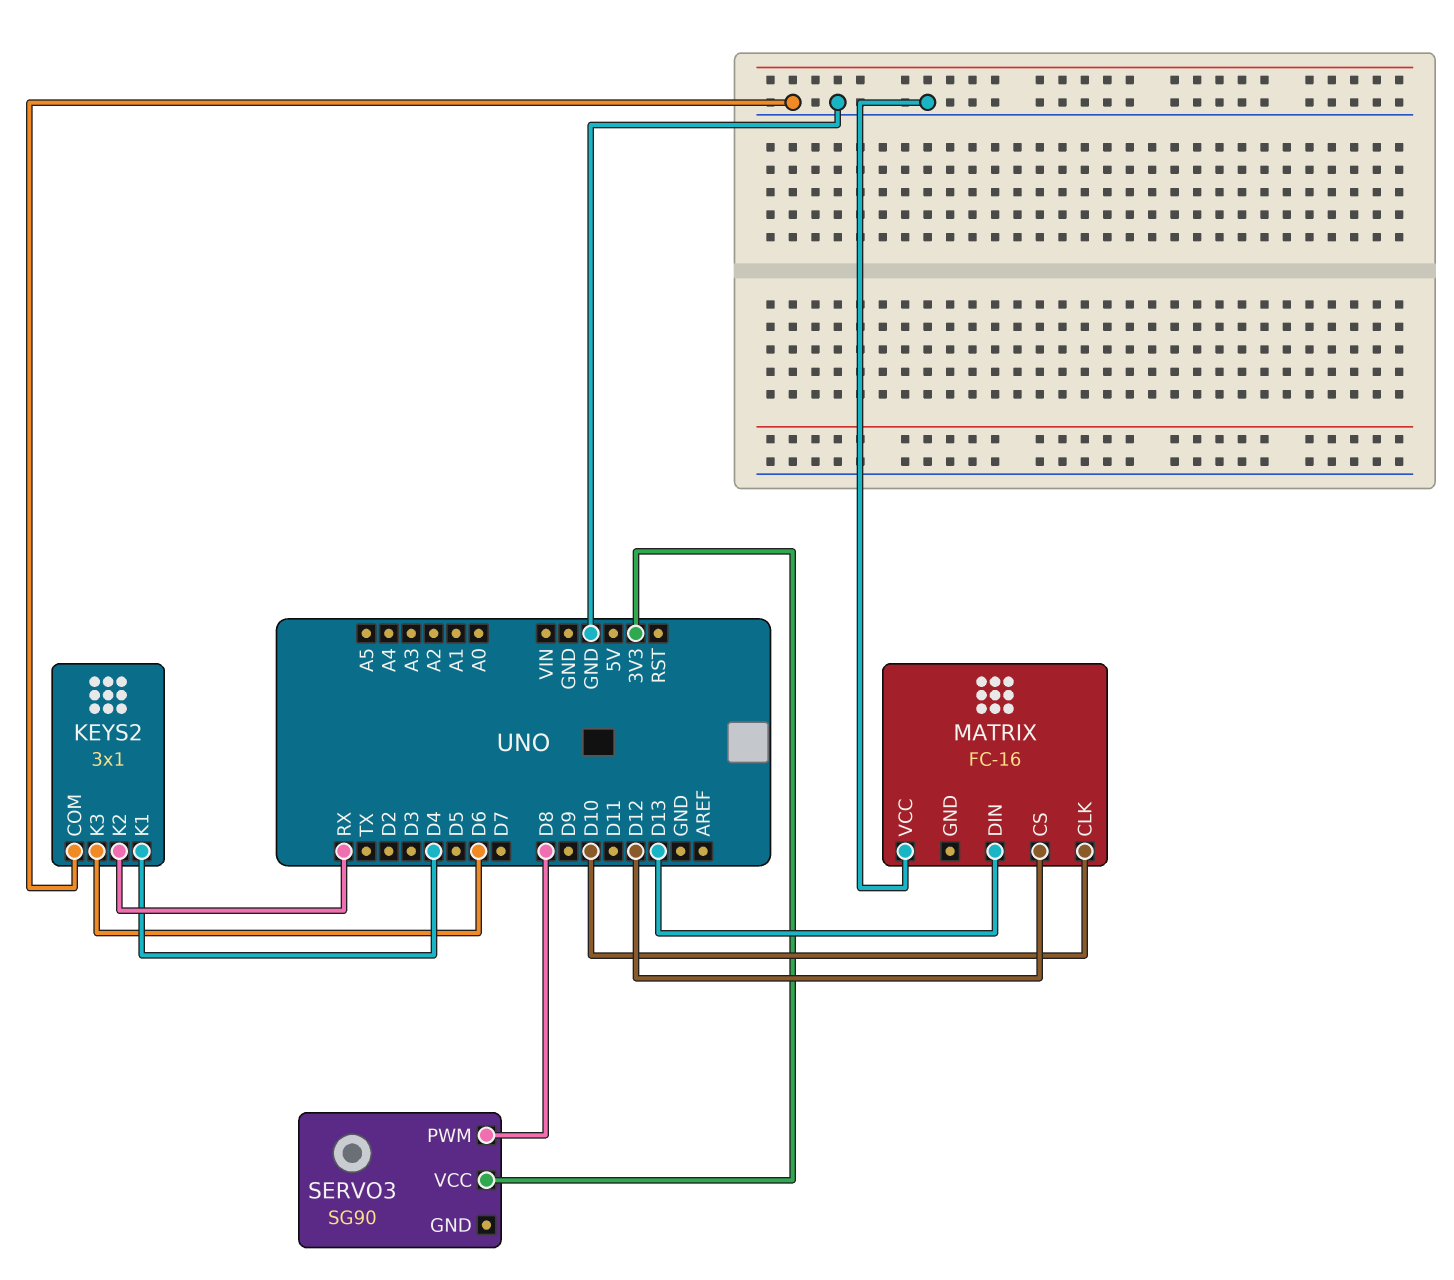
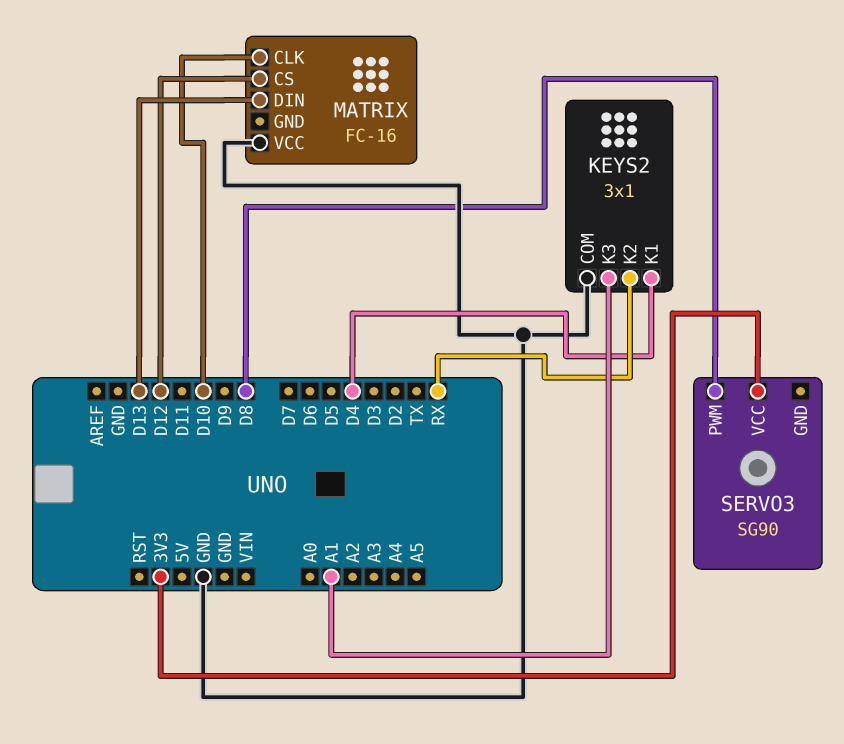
KEYS2 pin K3: D6 -> A1

